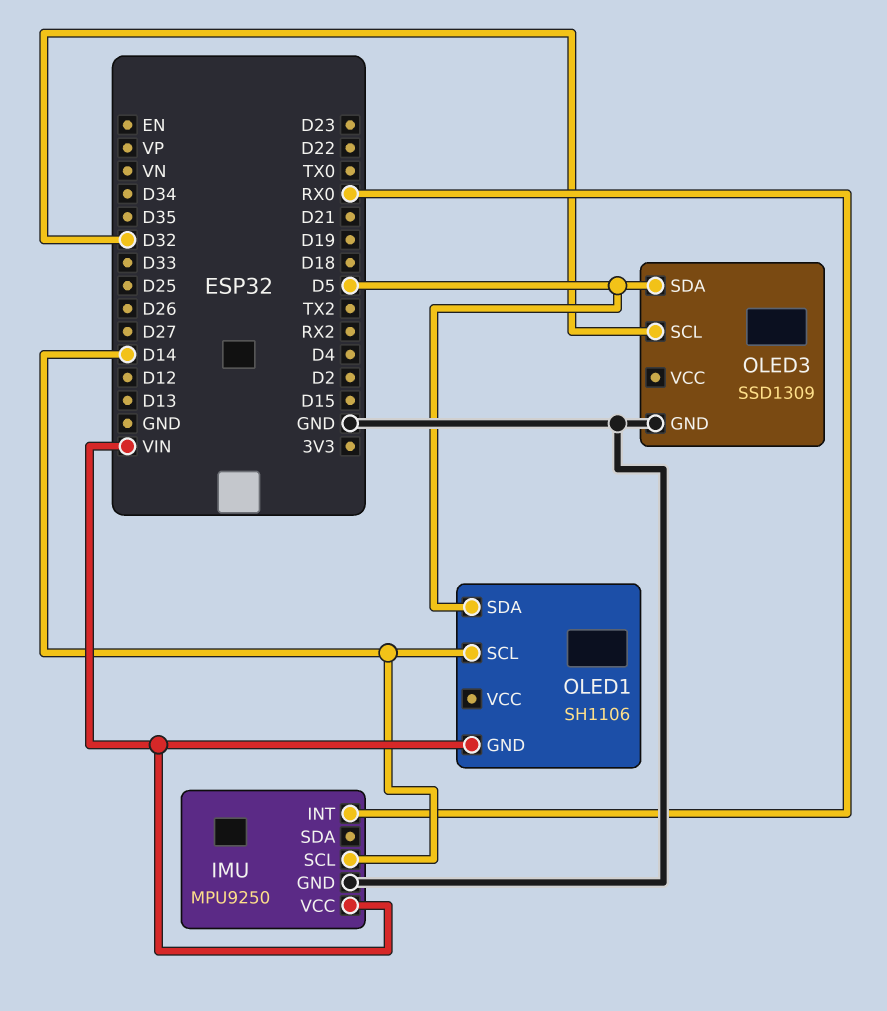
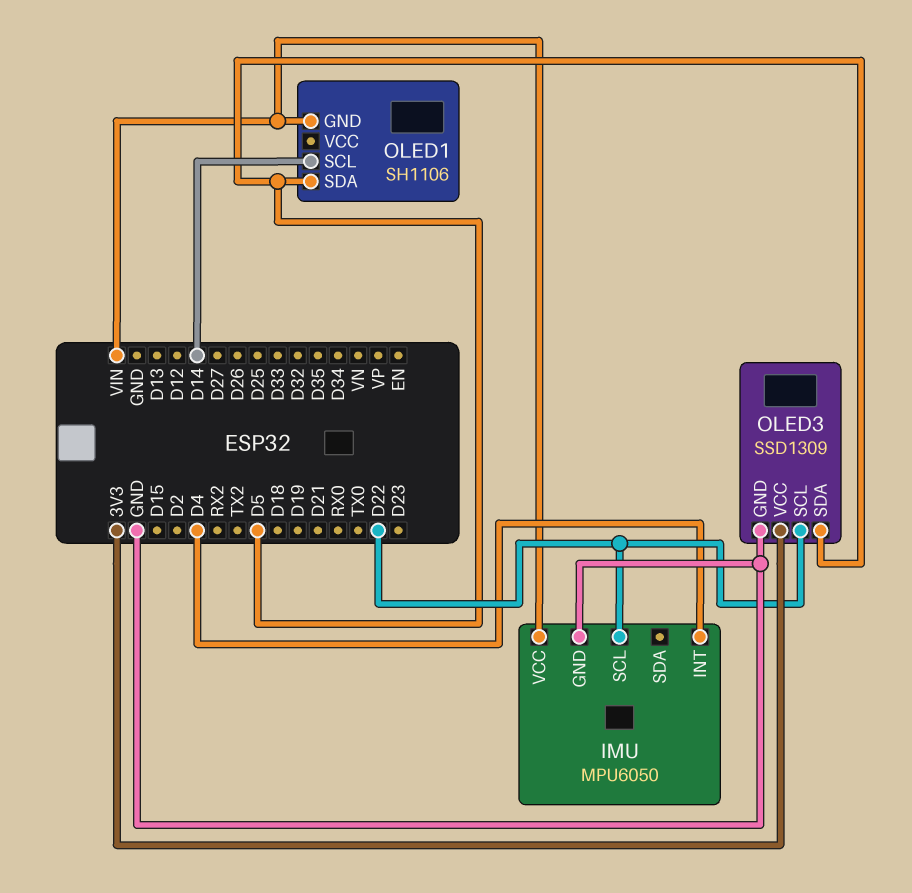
IMU: MPU9250 -> MPU6050
IMU pin INT: RX0 -> D4
IMU pin SCL: D14 -> D22
OLED3 pin SCL: D32 -> D22
OLED3 pin VCC: none -> 3V3

